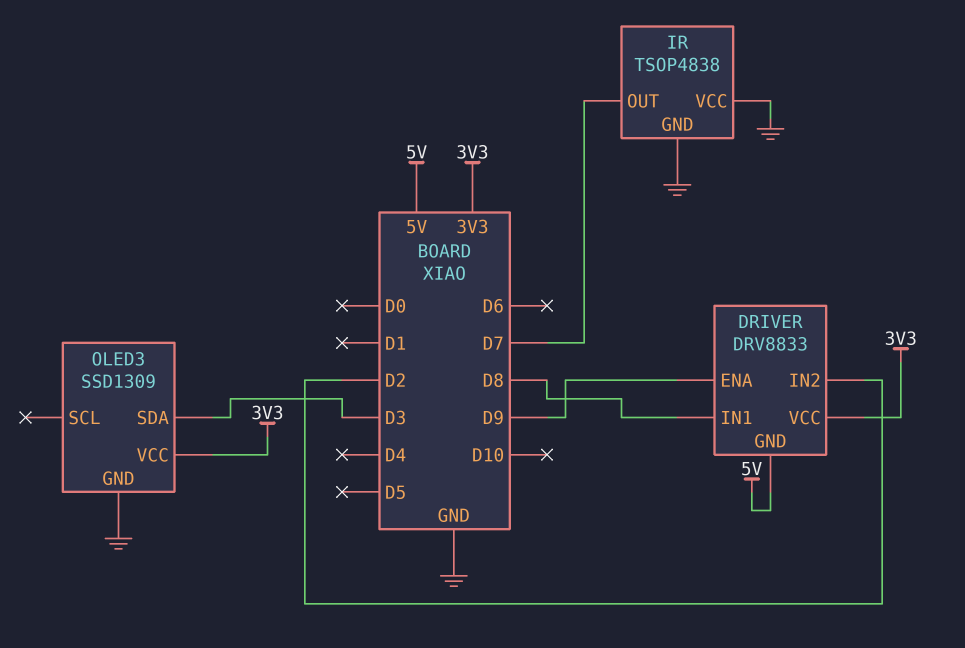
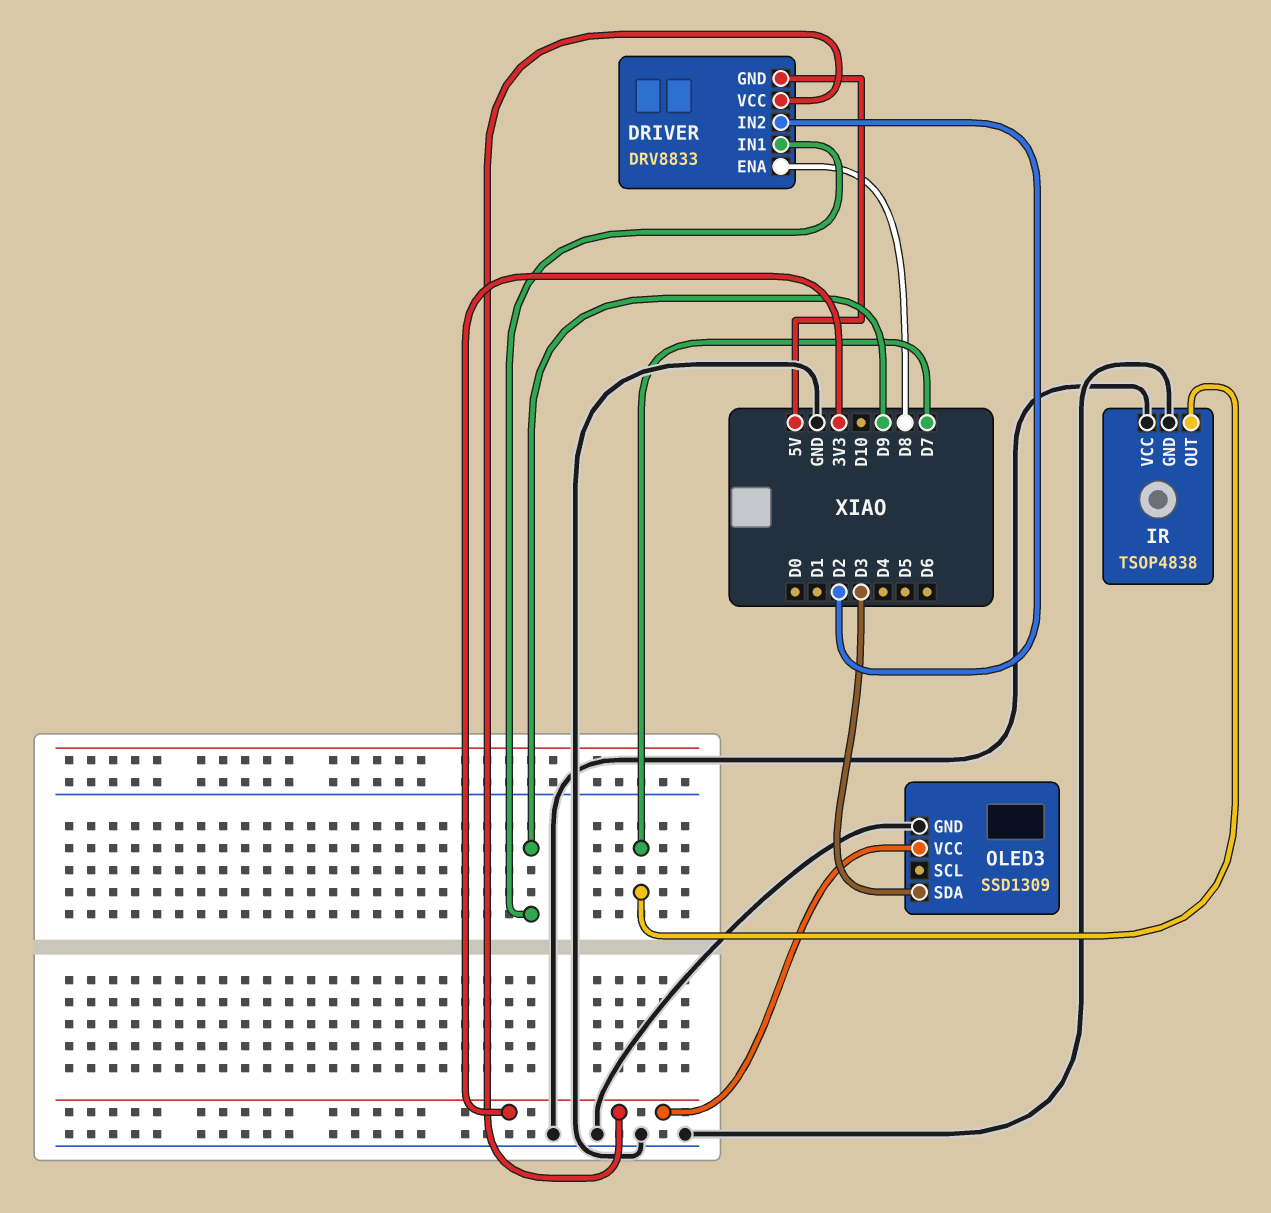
DRIVER pin ENA: D9 -> D8
DRIVER pin IN1: D8 -> D9

